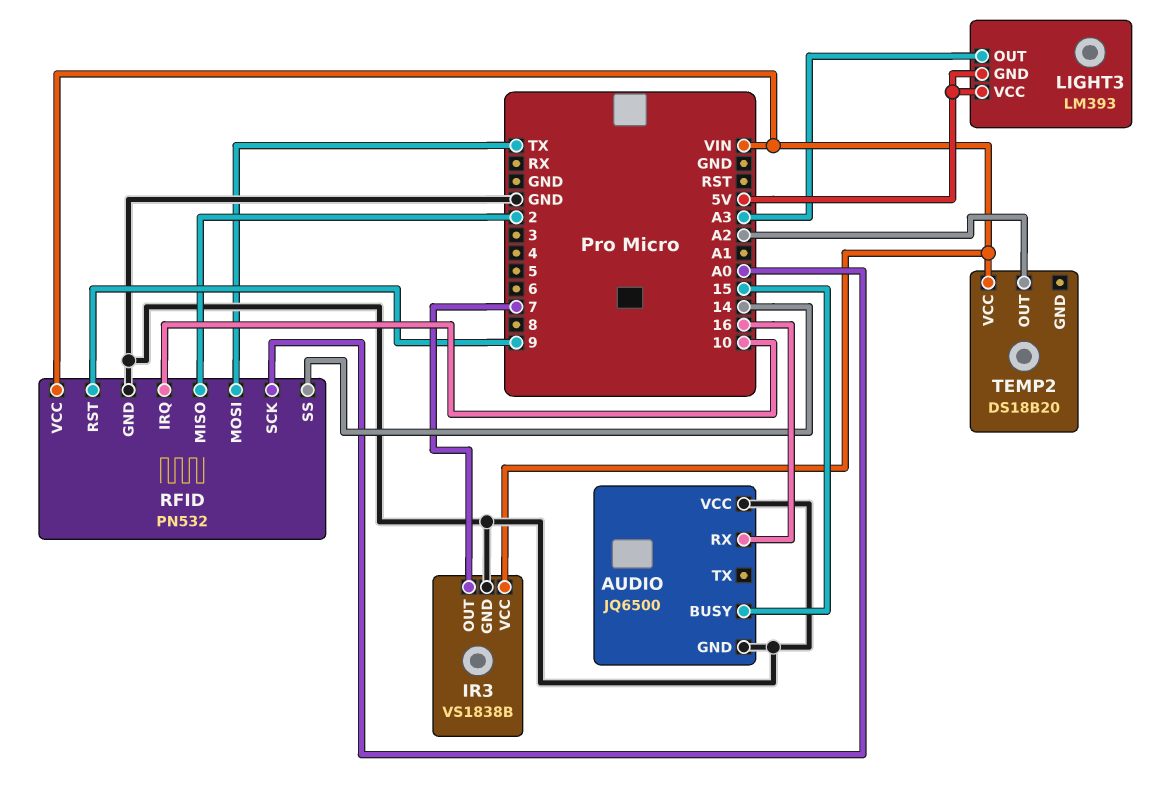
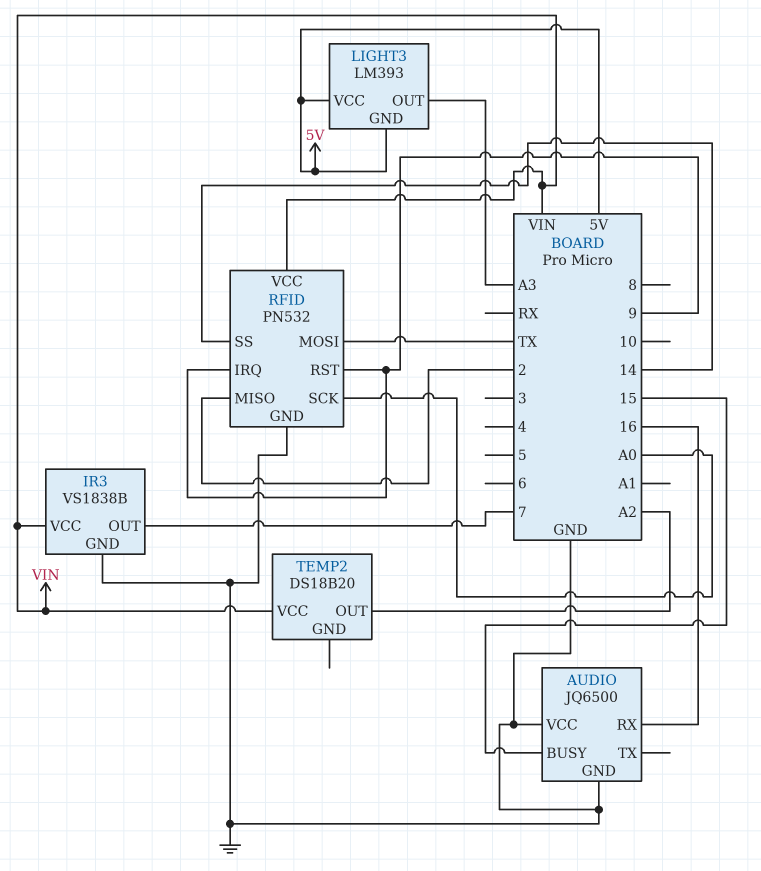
RFID pin IRQ: 10 -> 9

